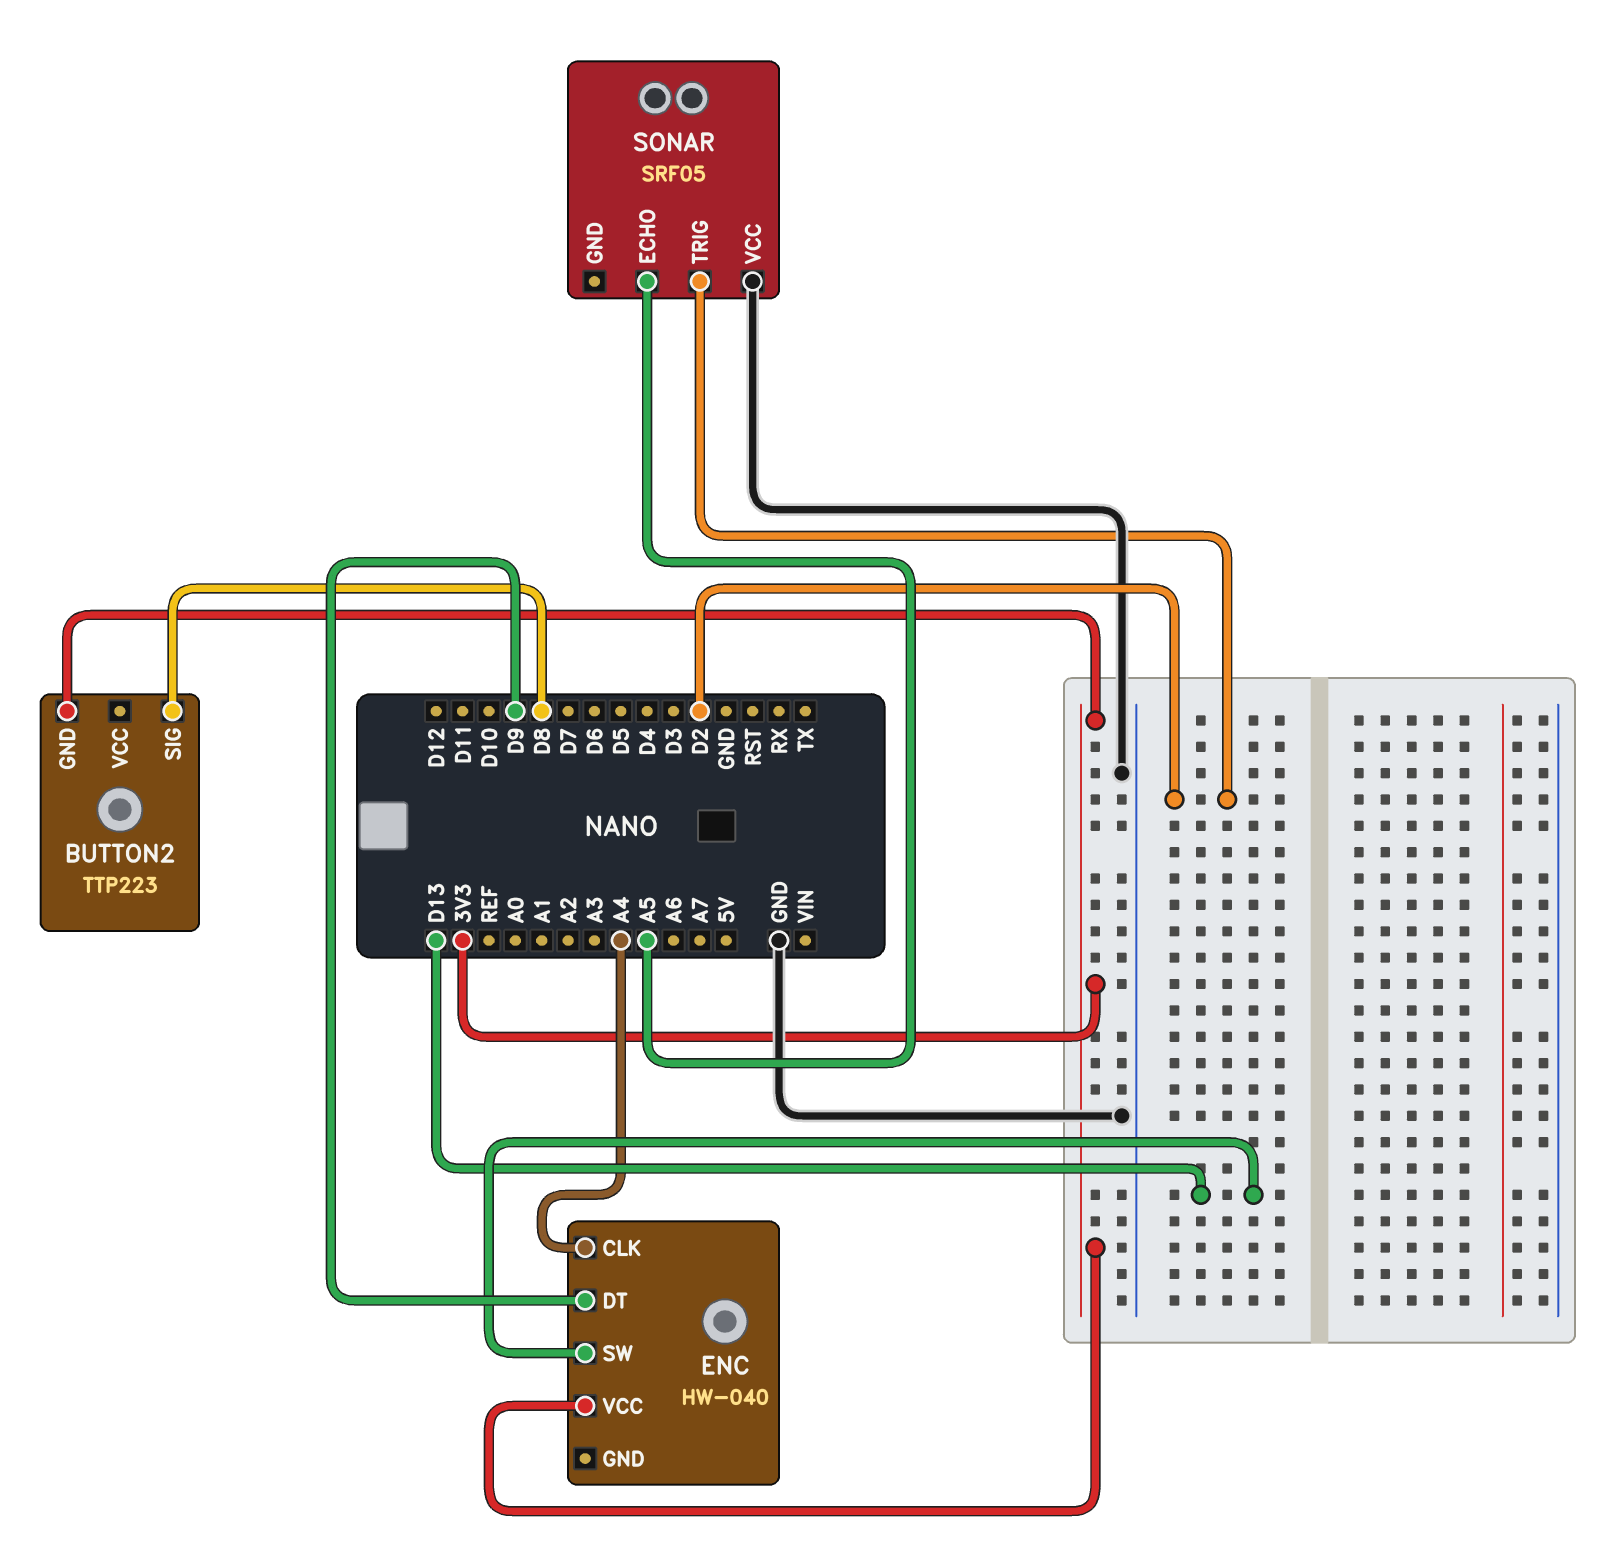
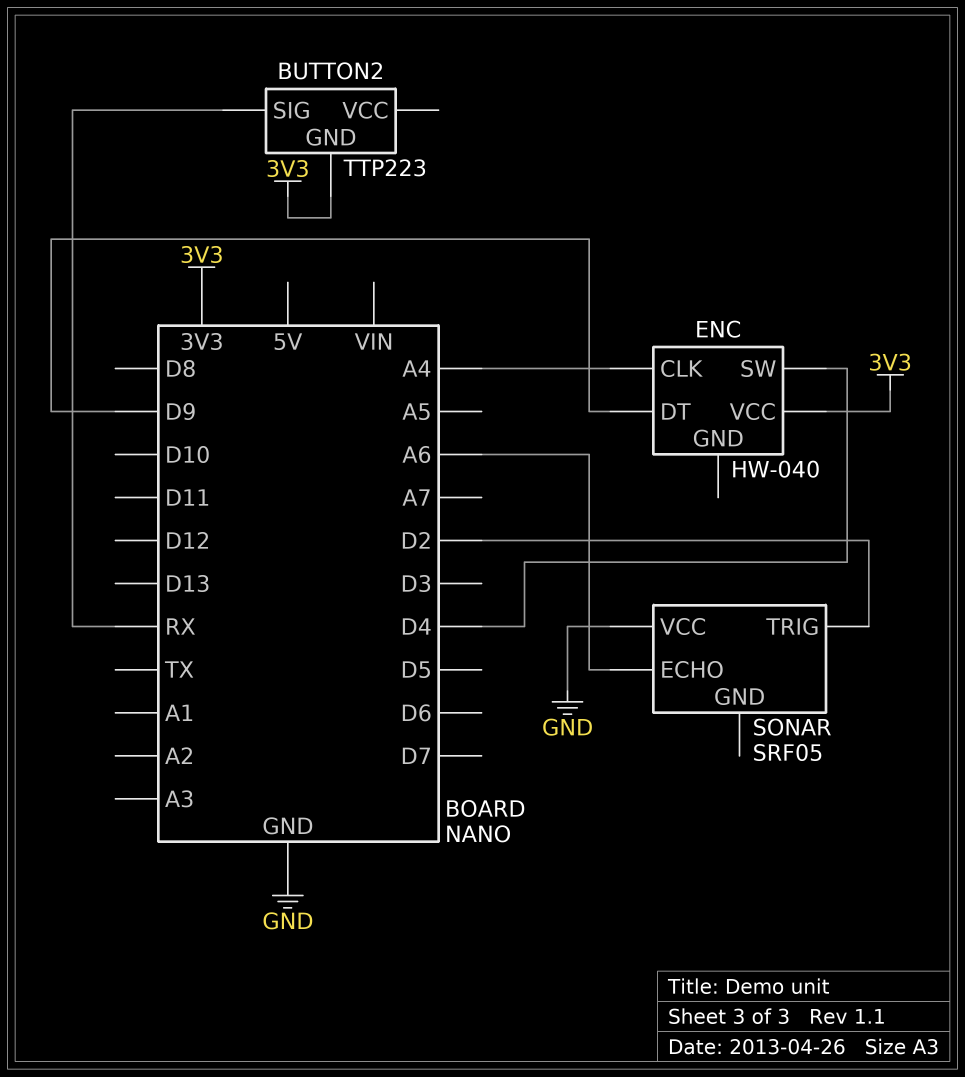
BUTTON2 pin SIG: D8 -> RX
ENC pin SW: D13 -> D4
SONAR pin ECHO: A5 -> A6

